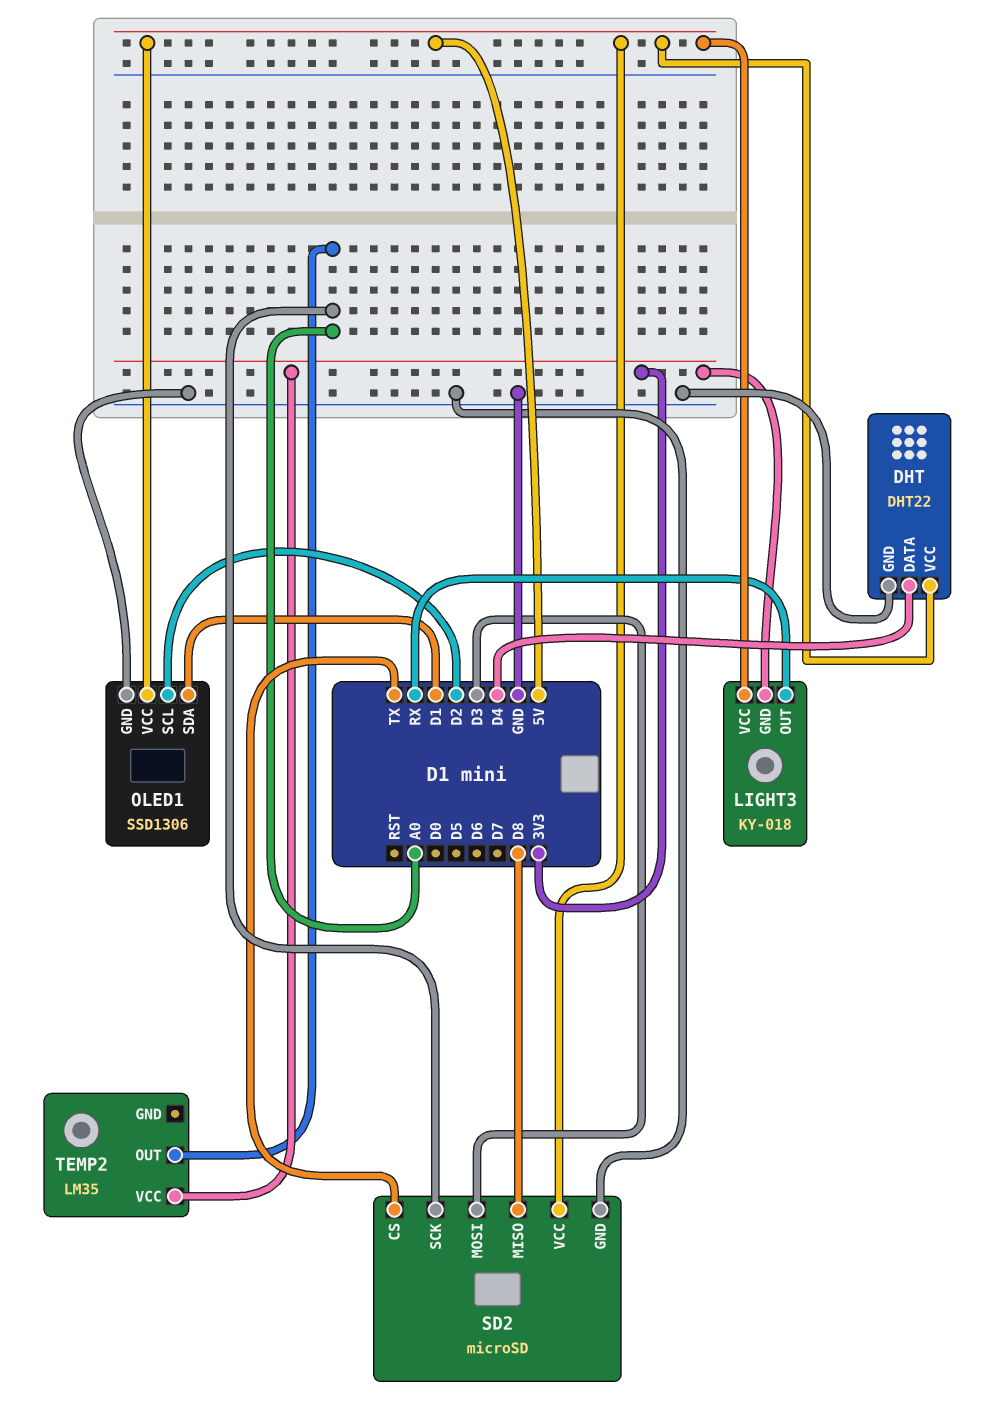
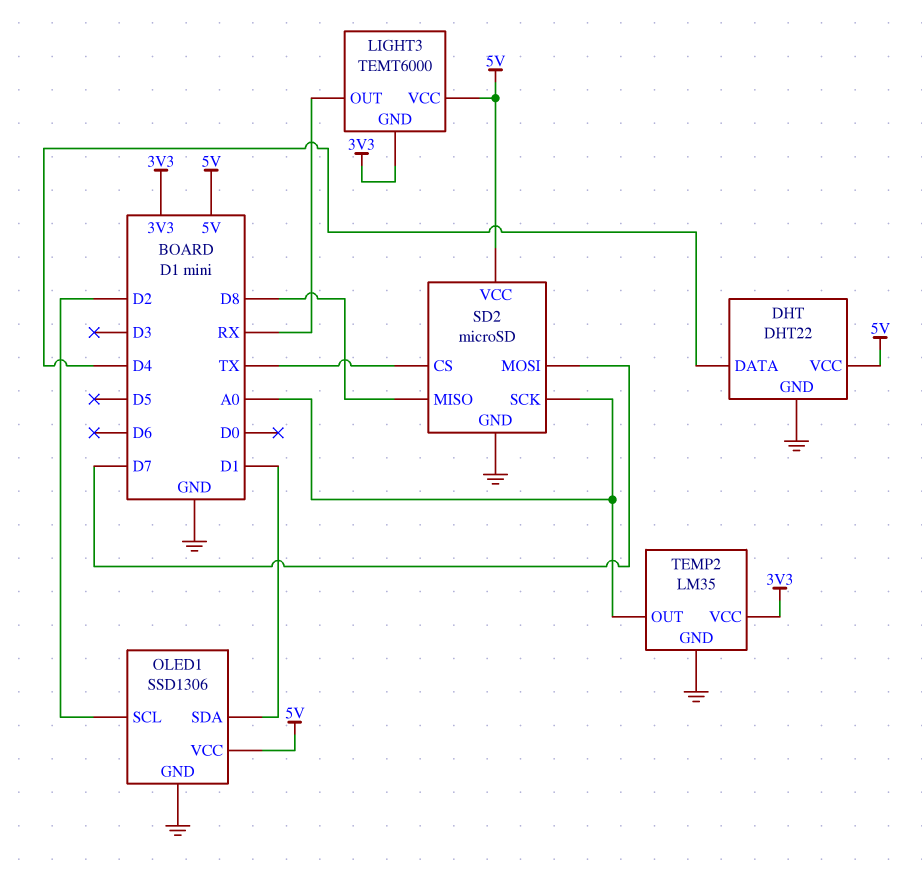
LIGHT3: KY-018 -> TEMT6000
SD2 pin MOSI: D3 -> D7
TEMP2 pin GND: none -> GND

